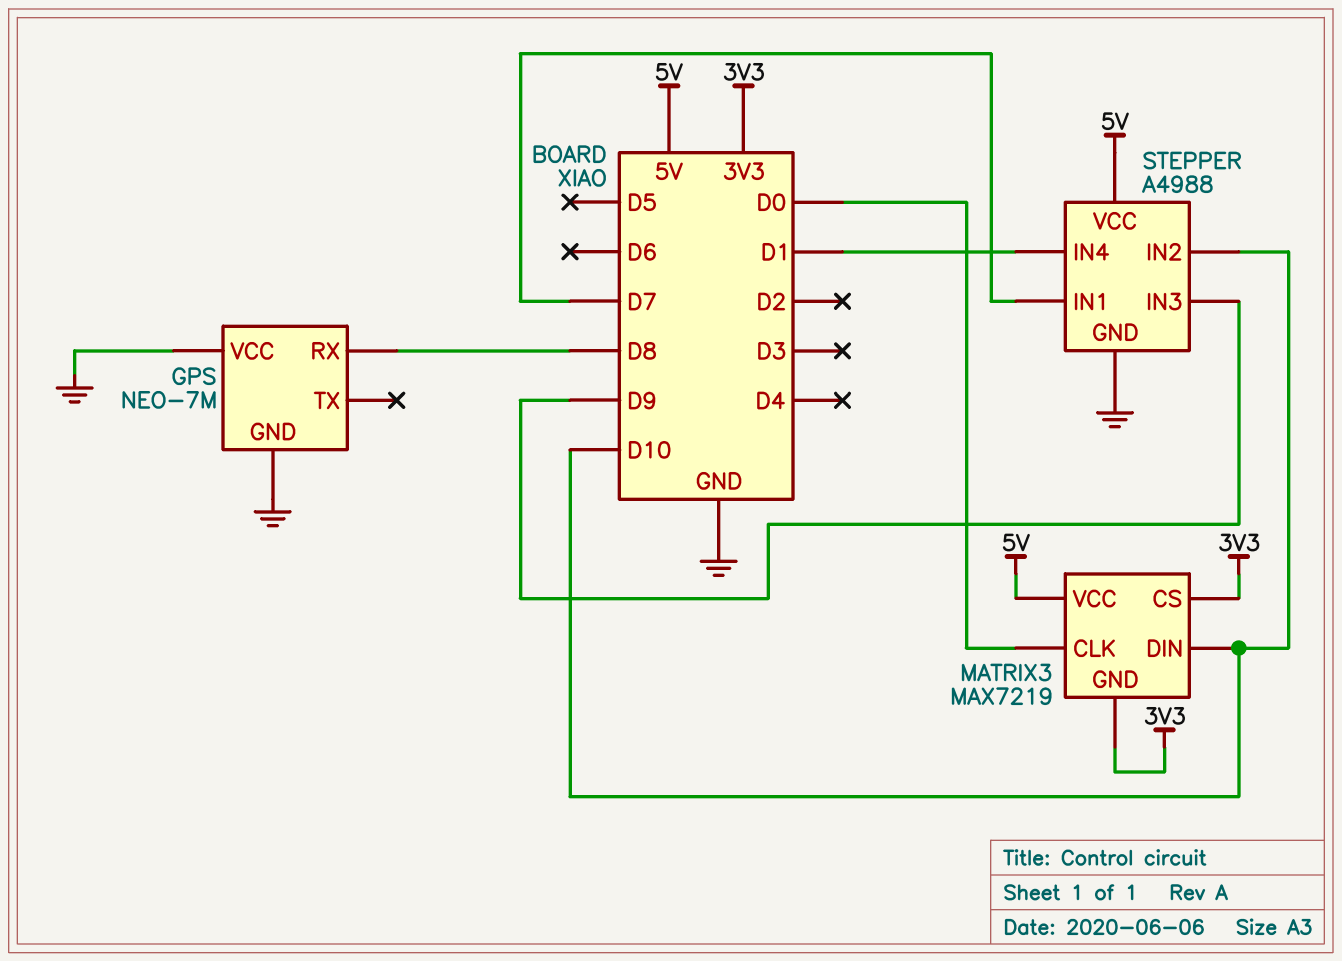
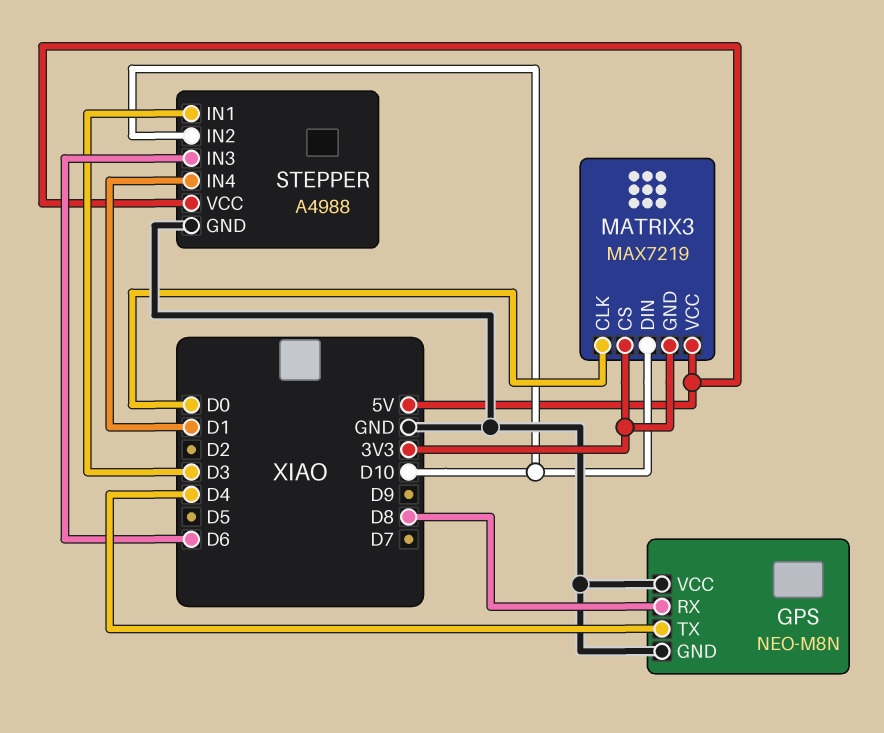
GPS: NEO-7M -> NEO-M8N
GPS pin TX: none -> D4
STEPPER pin IN1: D7 -> D3
STEPPER pin IN3: D9 -> D6

